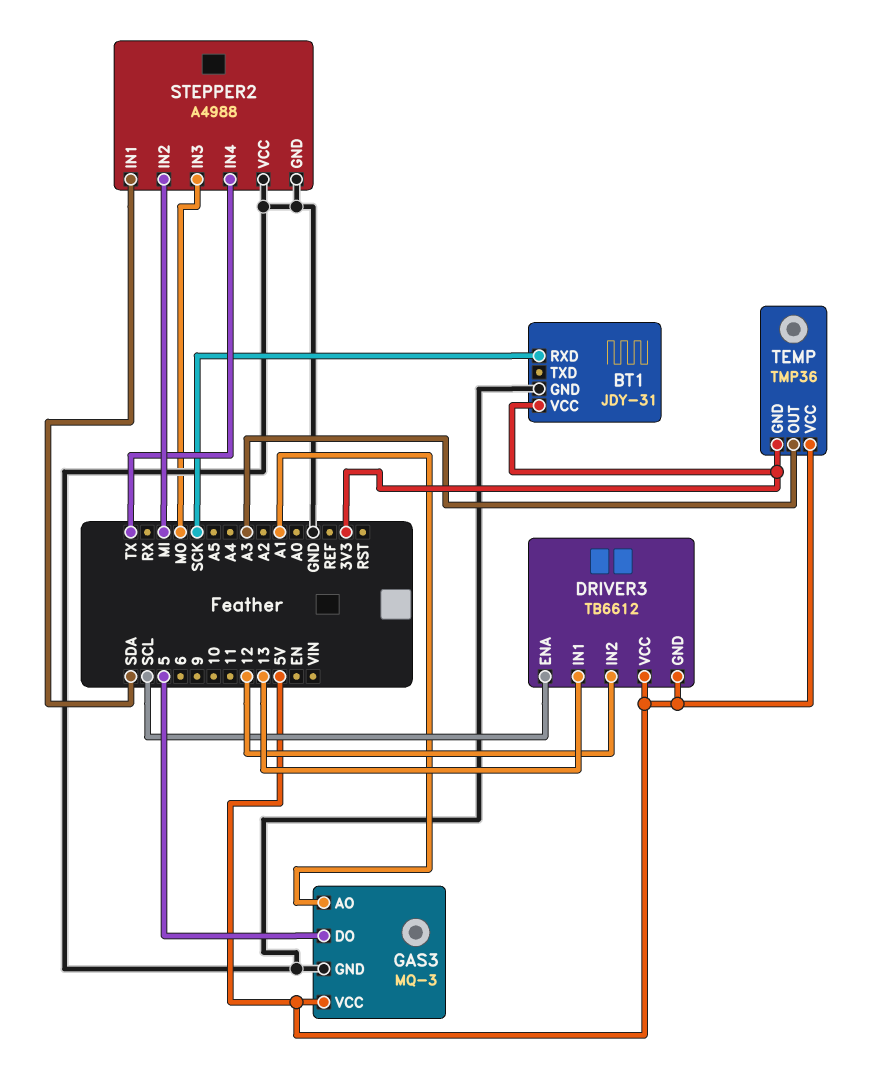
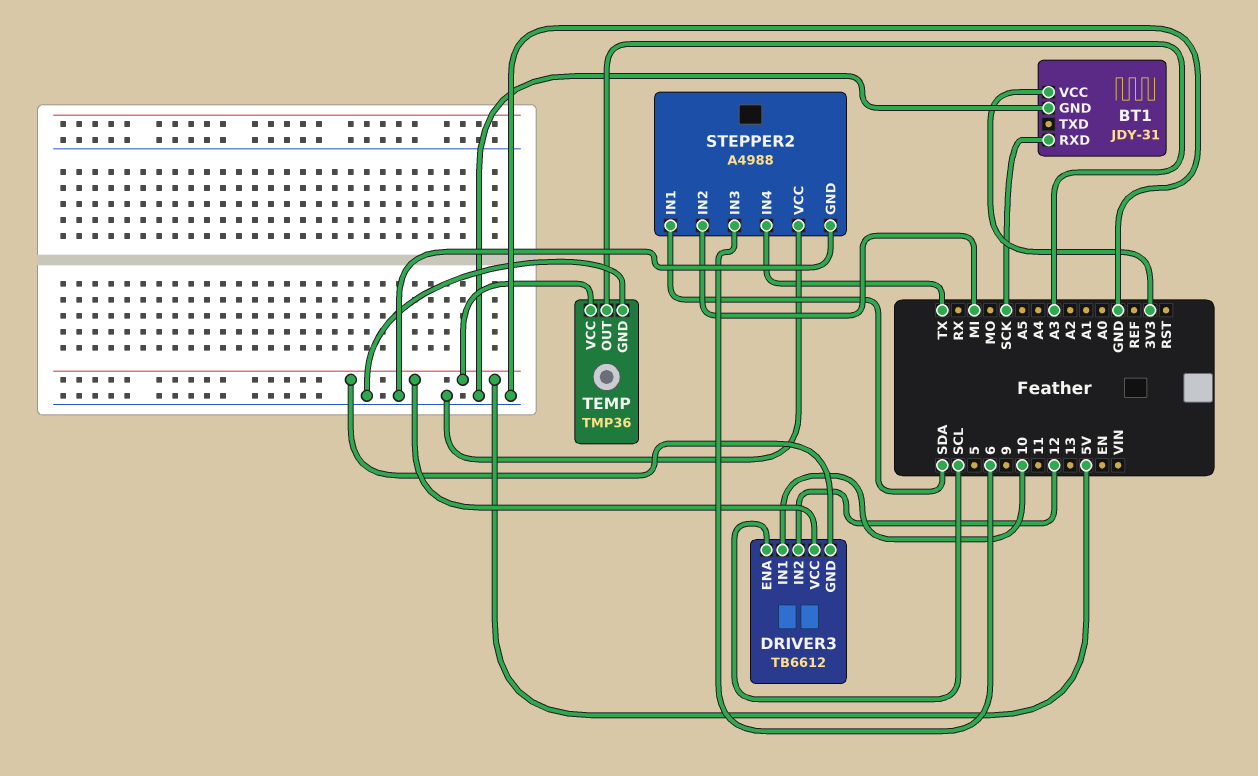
DRIVER3 pin IN1: 13 -> 10
GAS3: MQ-3 -> none
GAS3 pin AO: A1 -> none
GAS3 pin DO: 5 -> none
GAS3 pin GND: GND -> none
GAS3 pin VCC: 5V -> none
STEPPER2 pin IN3: MO -> 6
TEMP pin GND: 3V3 -> GND

